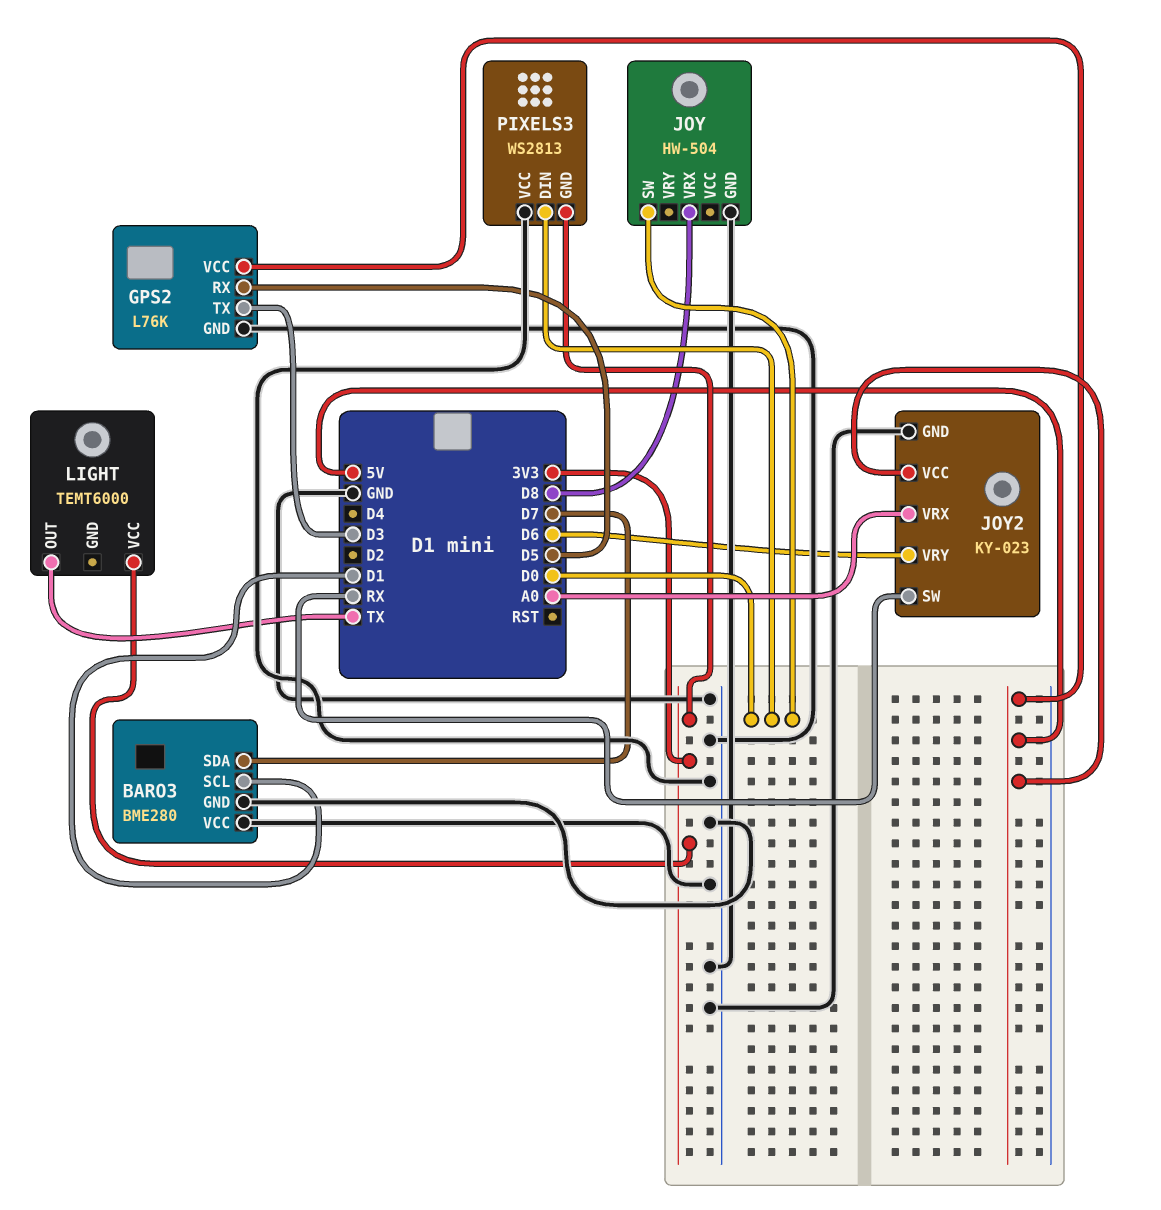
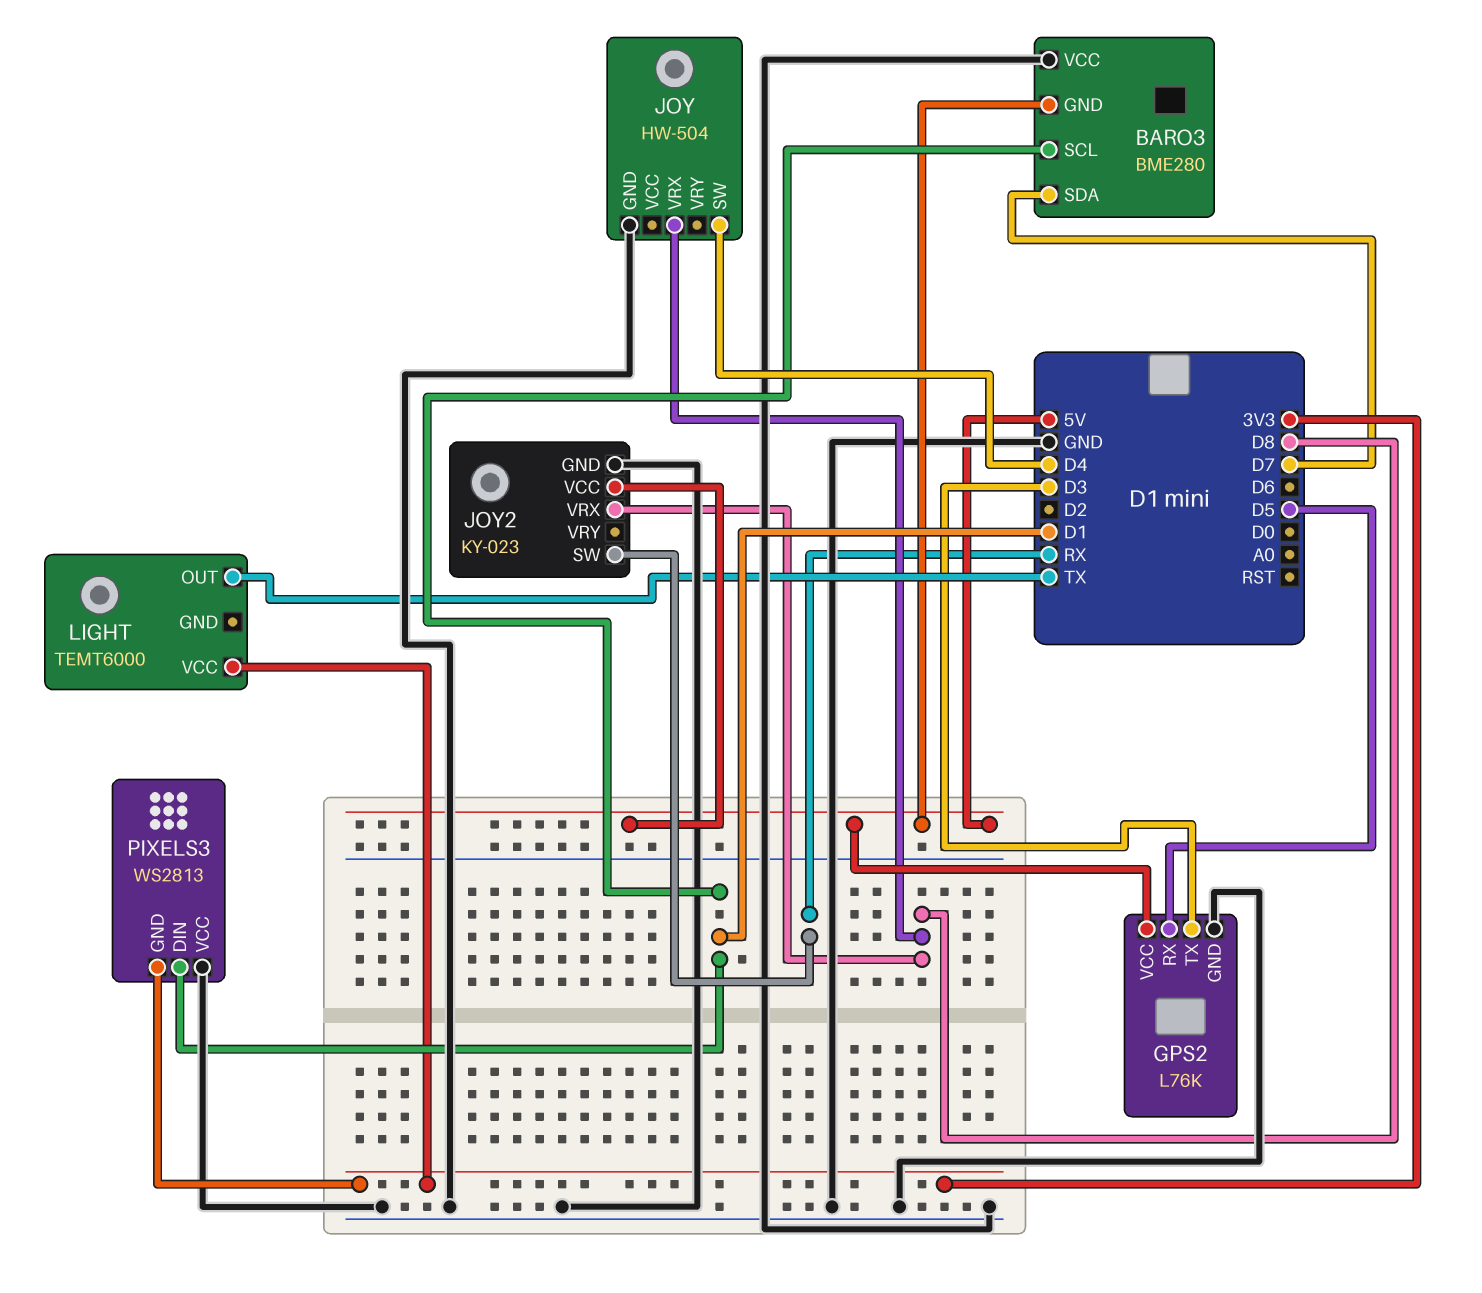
BARO3 pin GND: GND -> 5V
JOY pin SW: D0 -> D4
JOY2 pin VRX: A0 -> D8
JOY2 pin VRY: D6 -> none
PIXELS3 pin DIN: D0 -> D1

